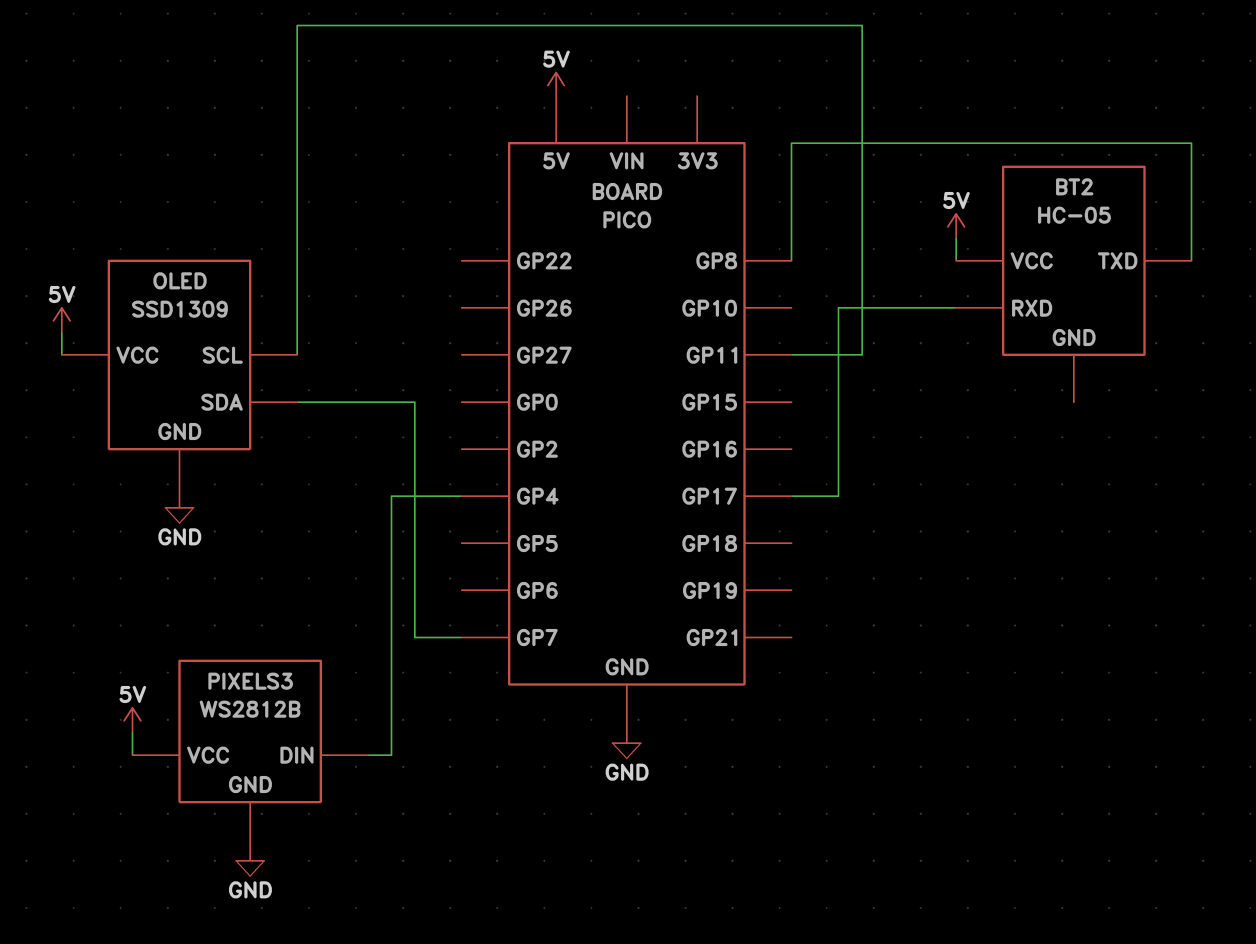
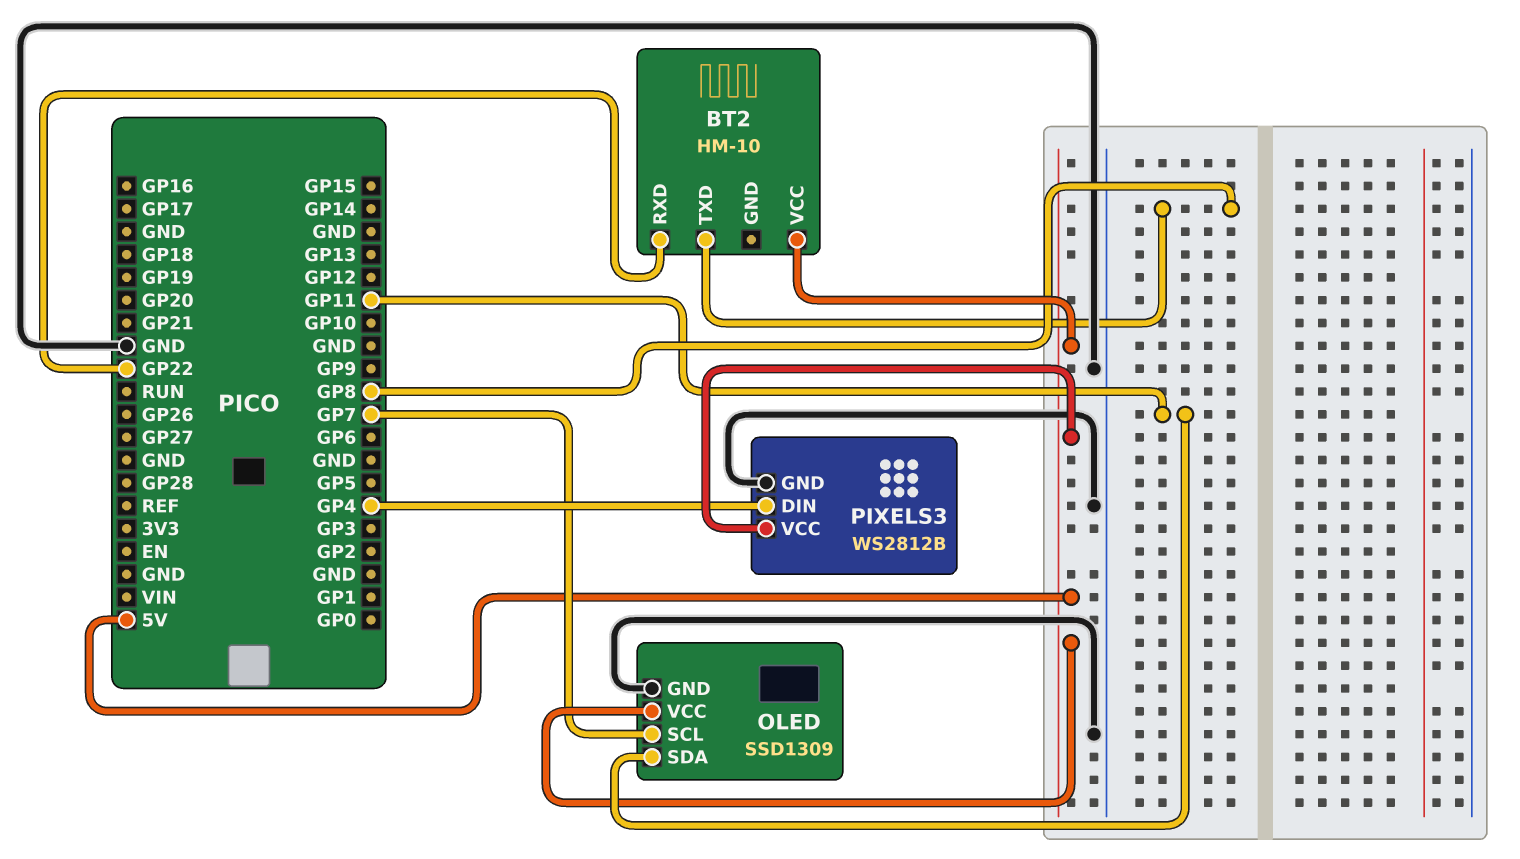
BT2: HC-05 -> HM-10
BT2 pin RXD: GP17 -> GP22
OLED pin SCL: GP11 -> GP7
OLED pin SDA: GP7 -> GP11

